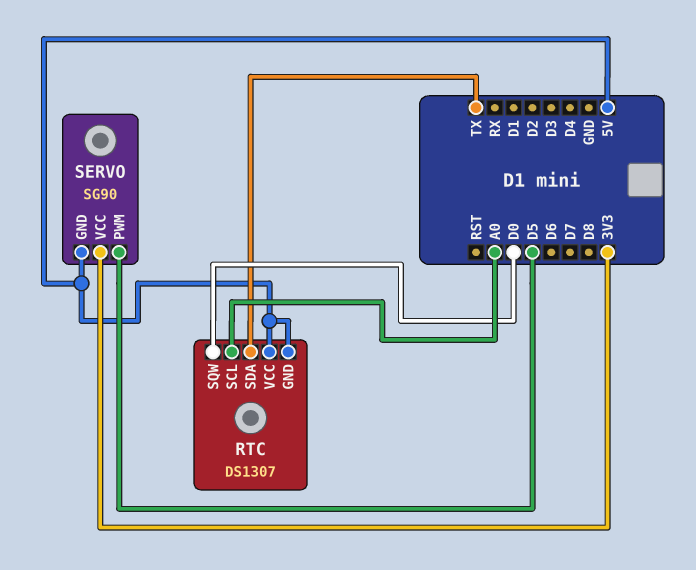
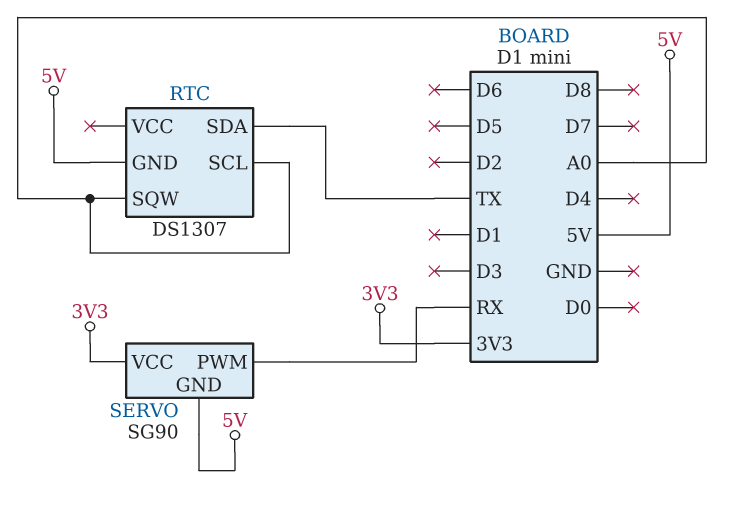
RTC pin SQW: D0 -> A0
RTC pin VCC: 5V -> none
SERVO pin PWM: D5 -> RX

